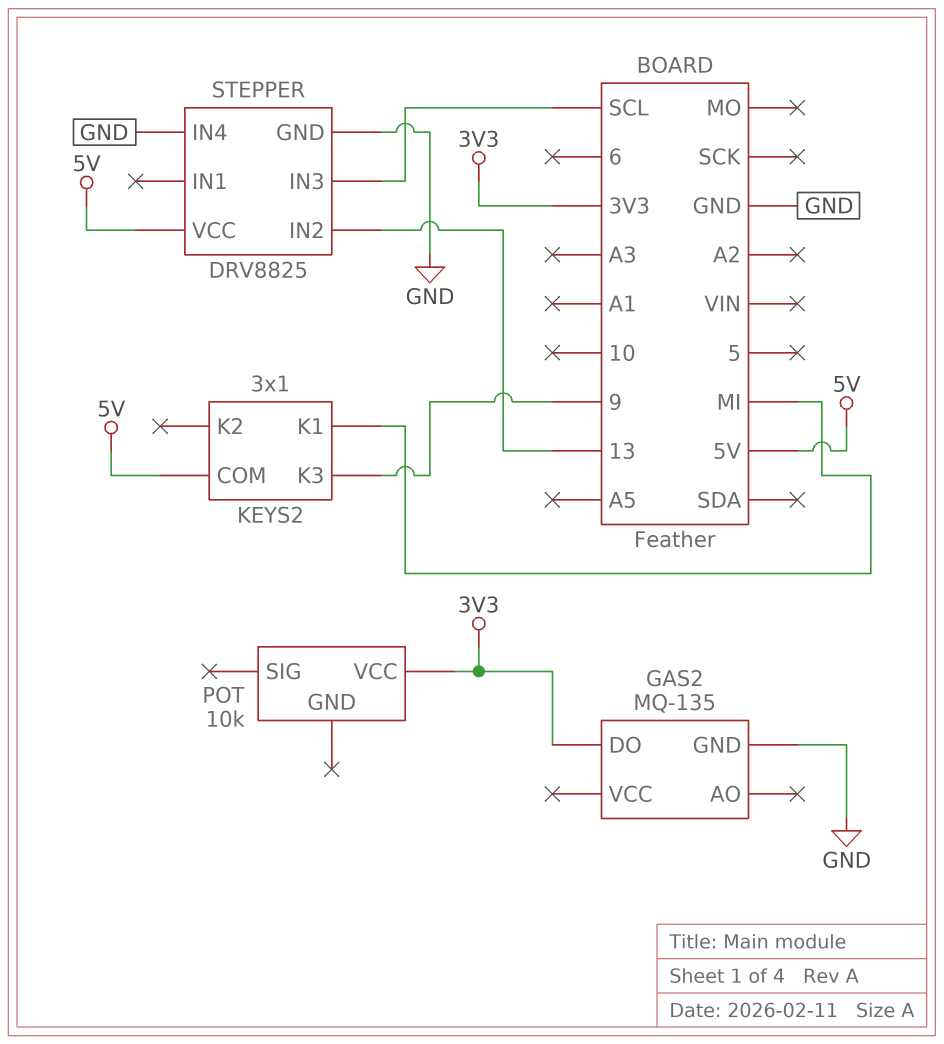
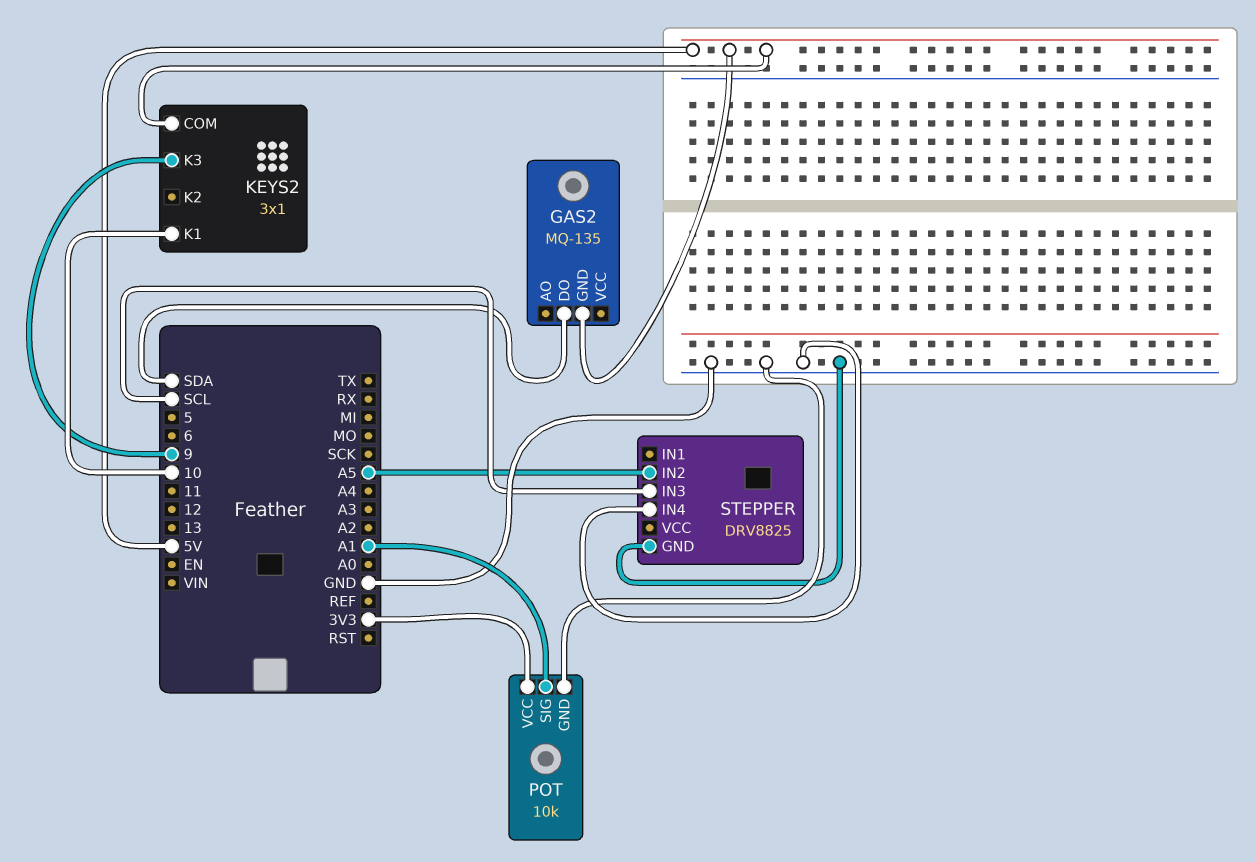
GAS2 pin DO: 3V3 -> SDA
GAS2 pin GND: GND -> 5V
KEYS2 pin K1: MI -> 10
POT pin GND: none -> GND
POT pin SIG: none -> A1
STEPPER pin IN2: 13 -> A5
STEPPER pin VCC: 5V -> none

